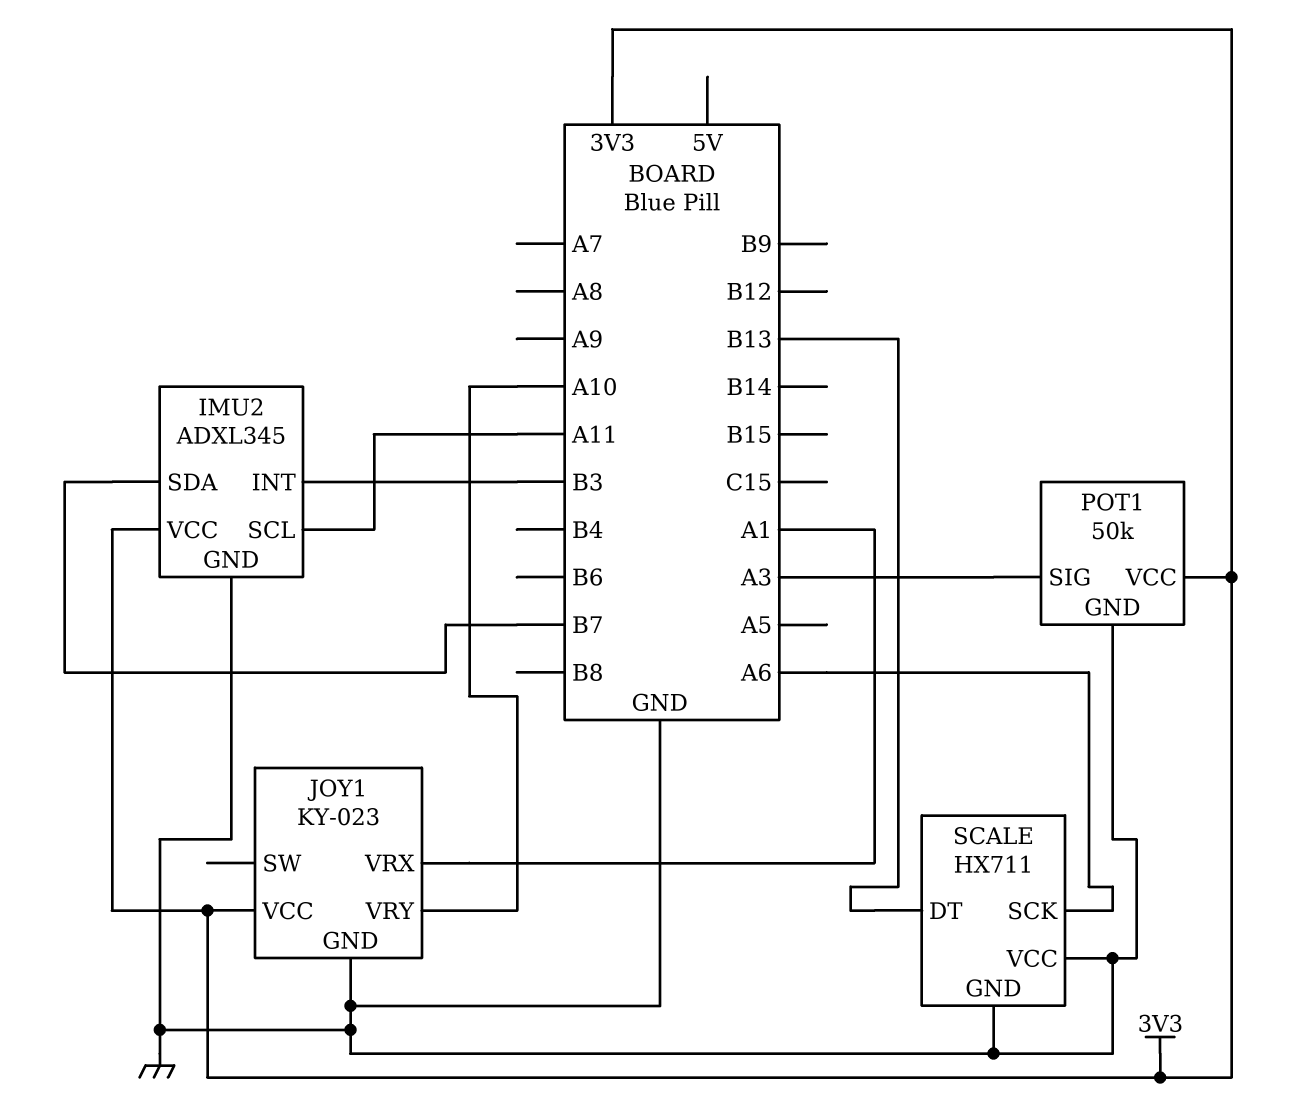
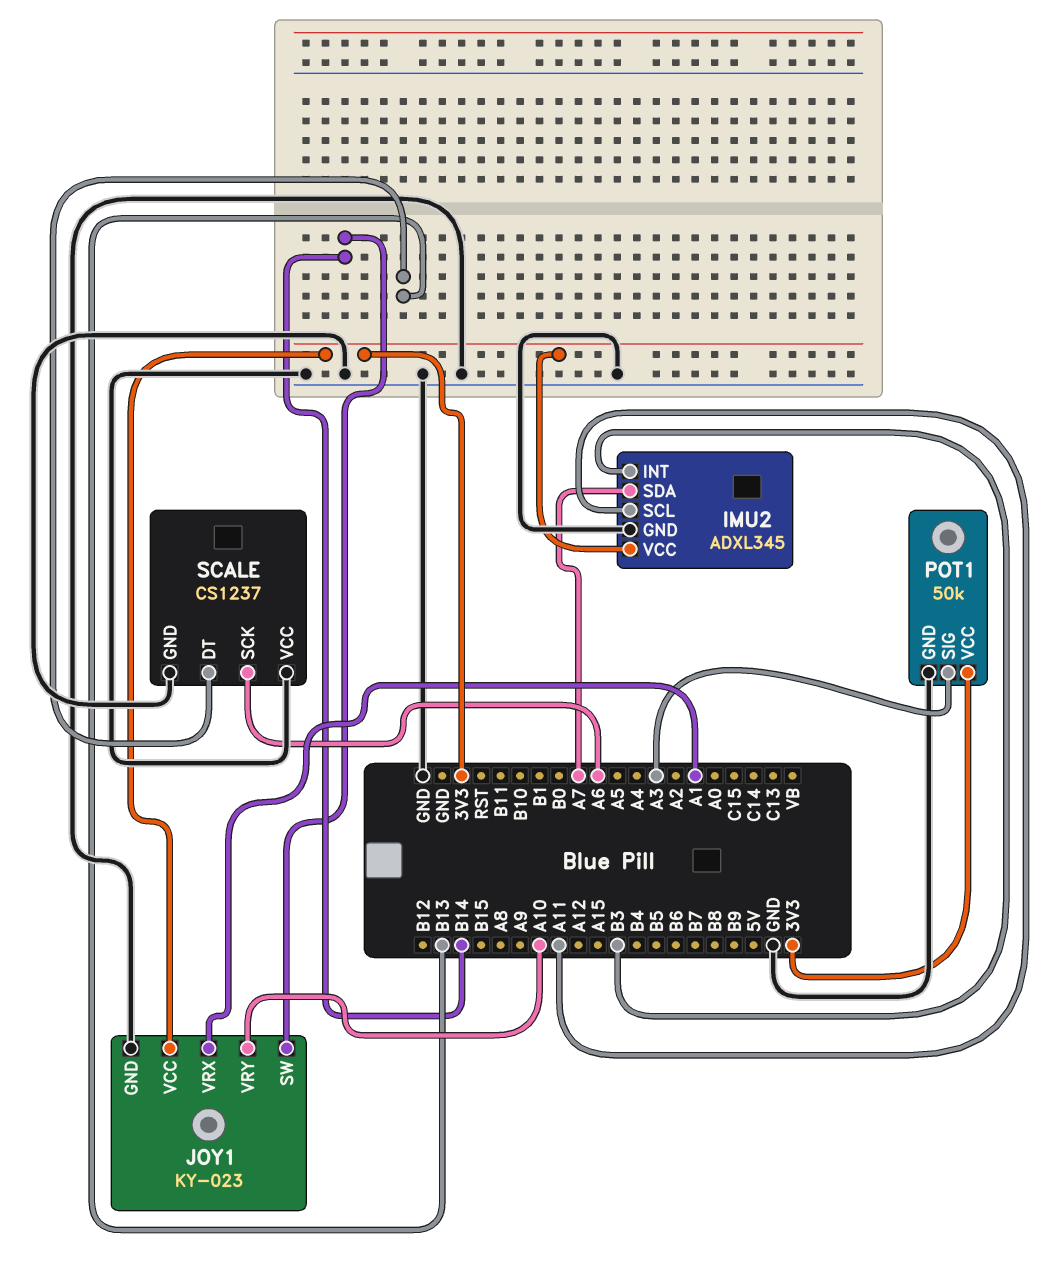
IMU2 pin SDA: B7 -> A7
JOY1 pin SW: none -> B14
SCALE: HX711 -> CS1237

